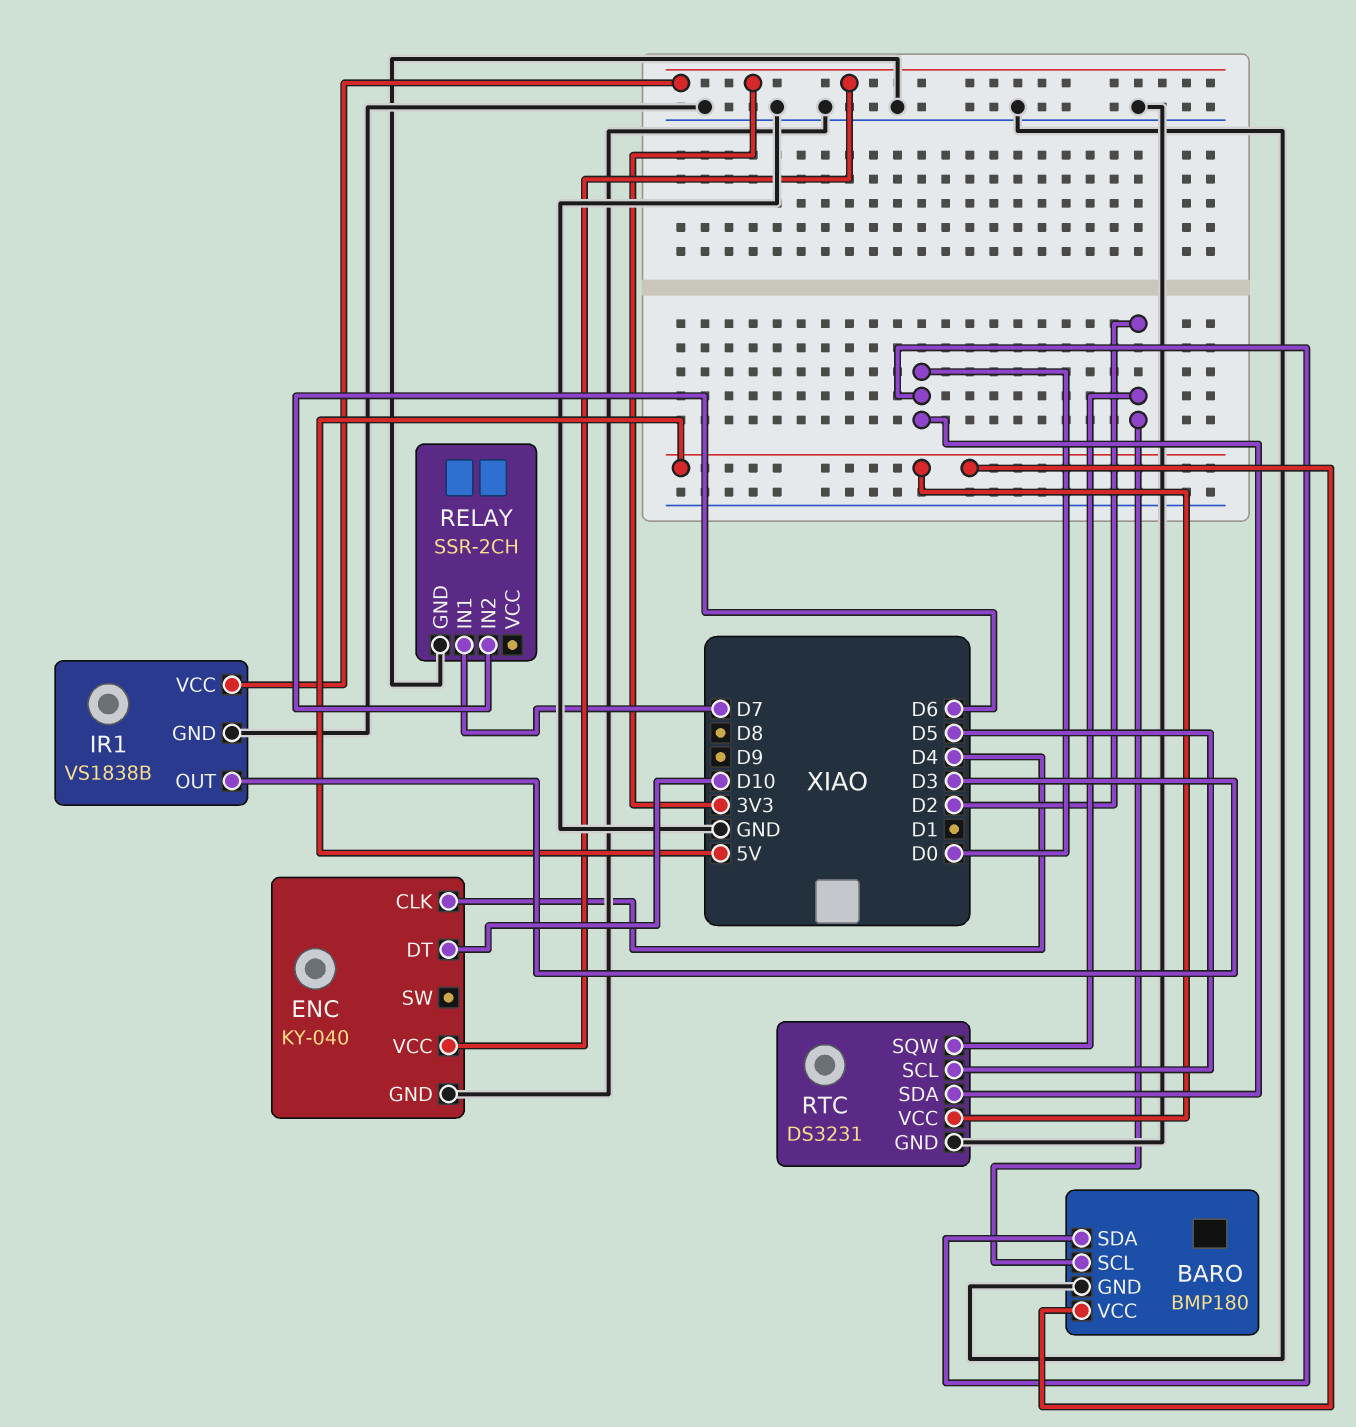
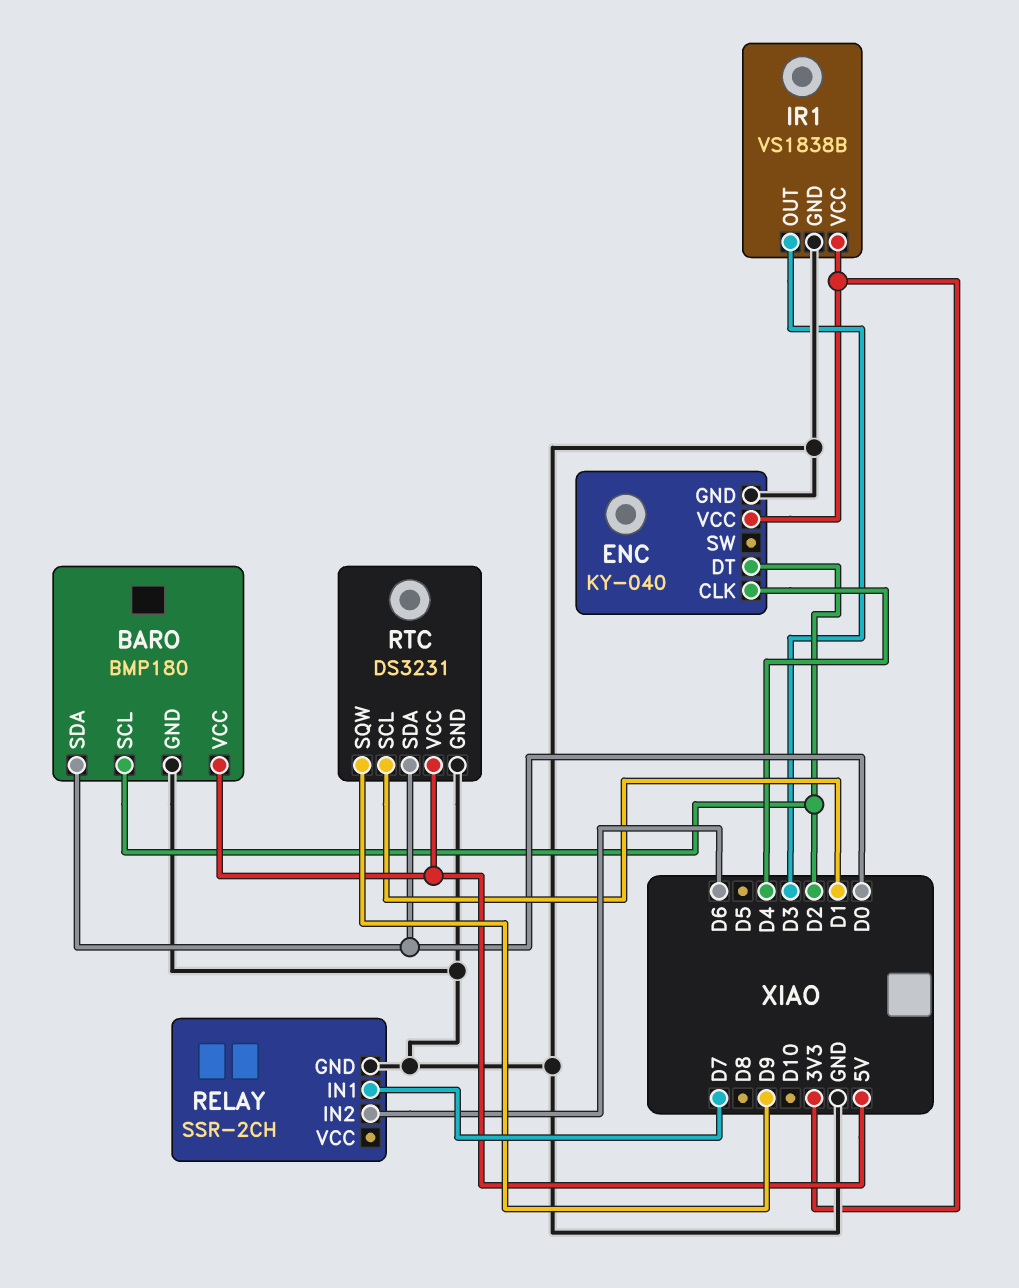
ENC pin DT: D10 -> D2
RTC pin SCL: D5 -> D1
RTC pin SQW: D2 -> D9

